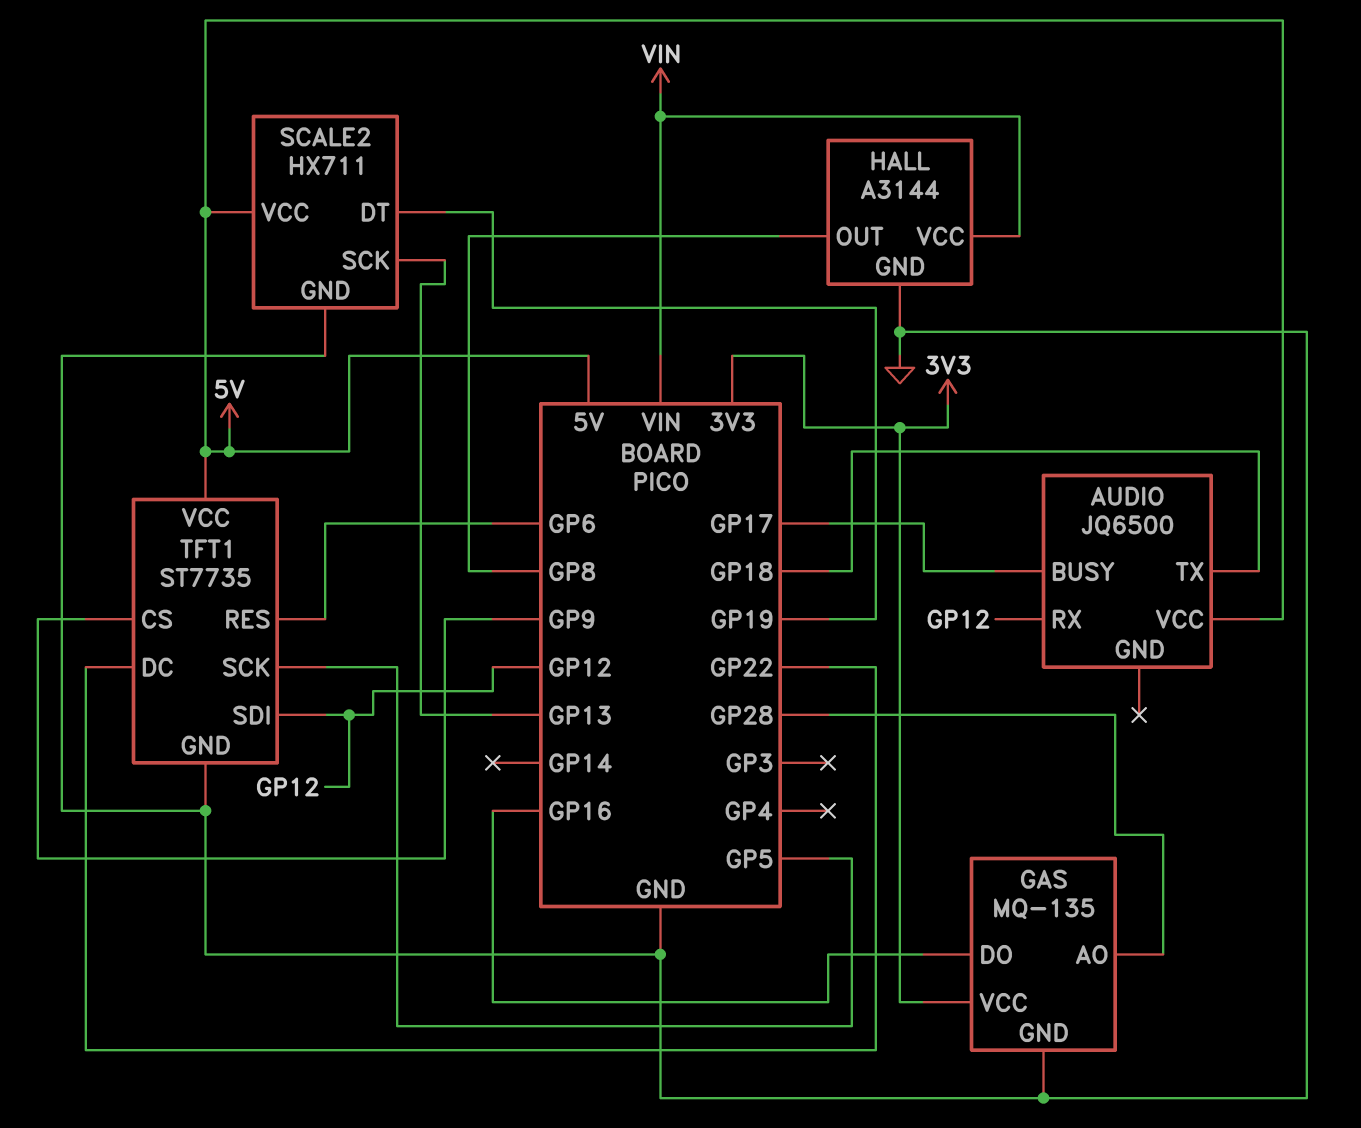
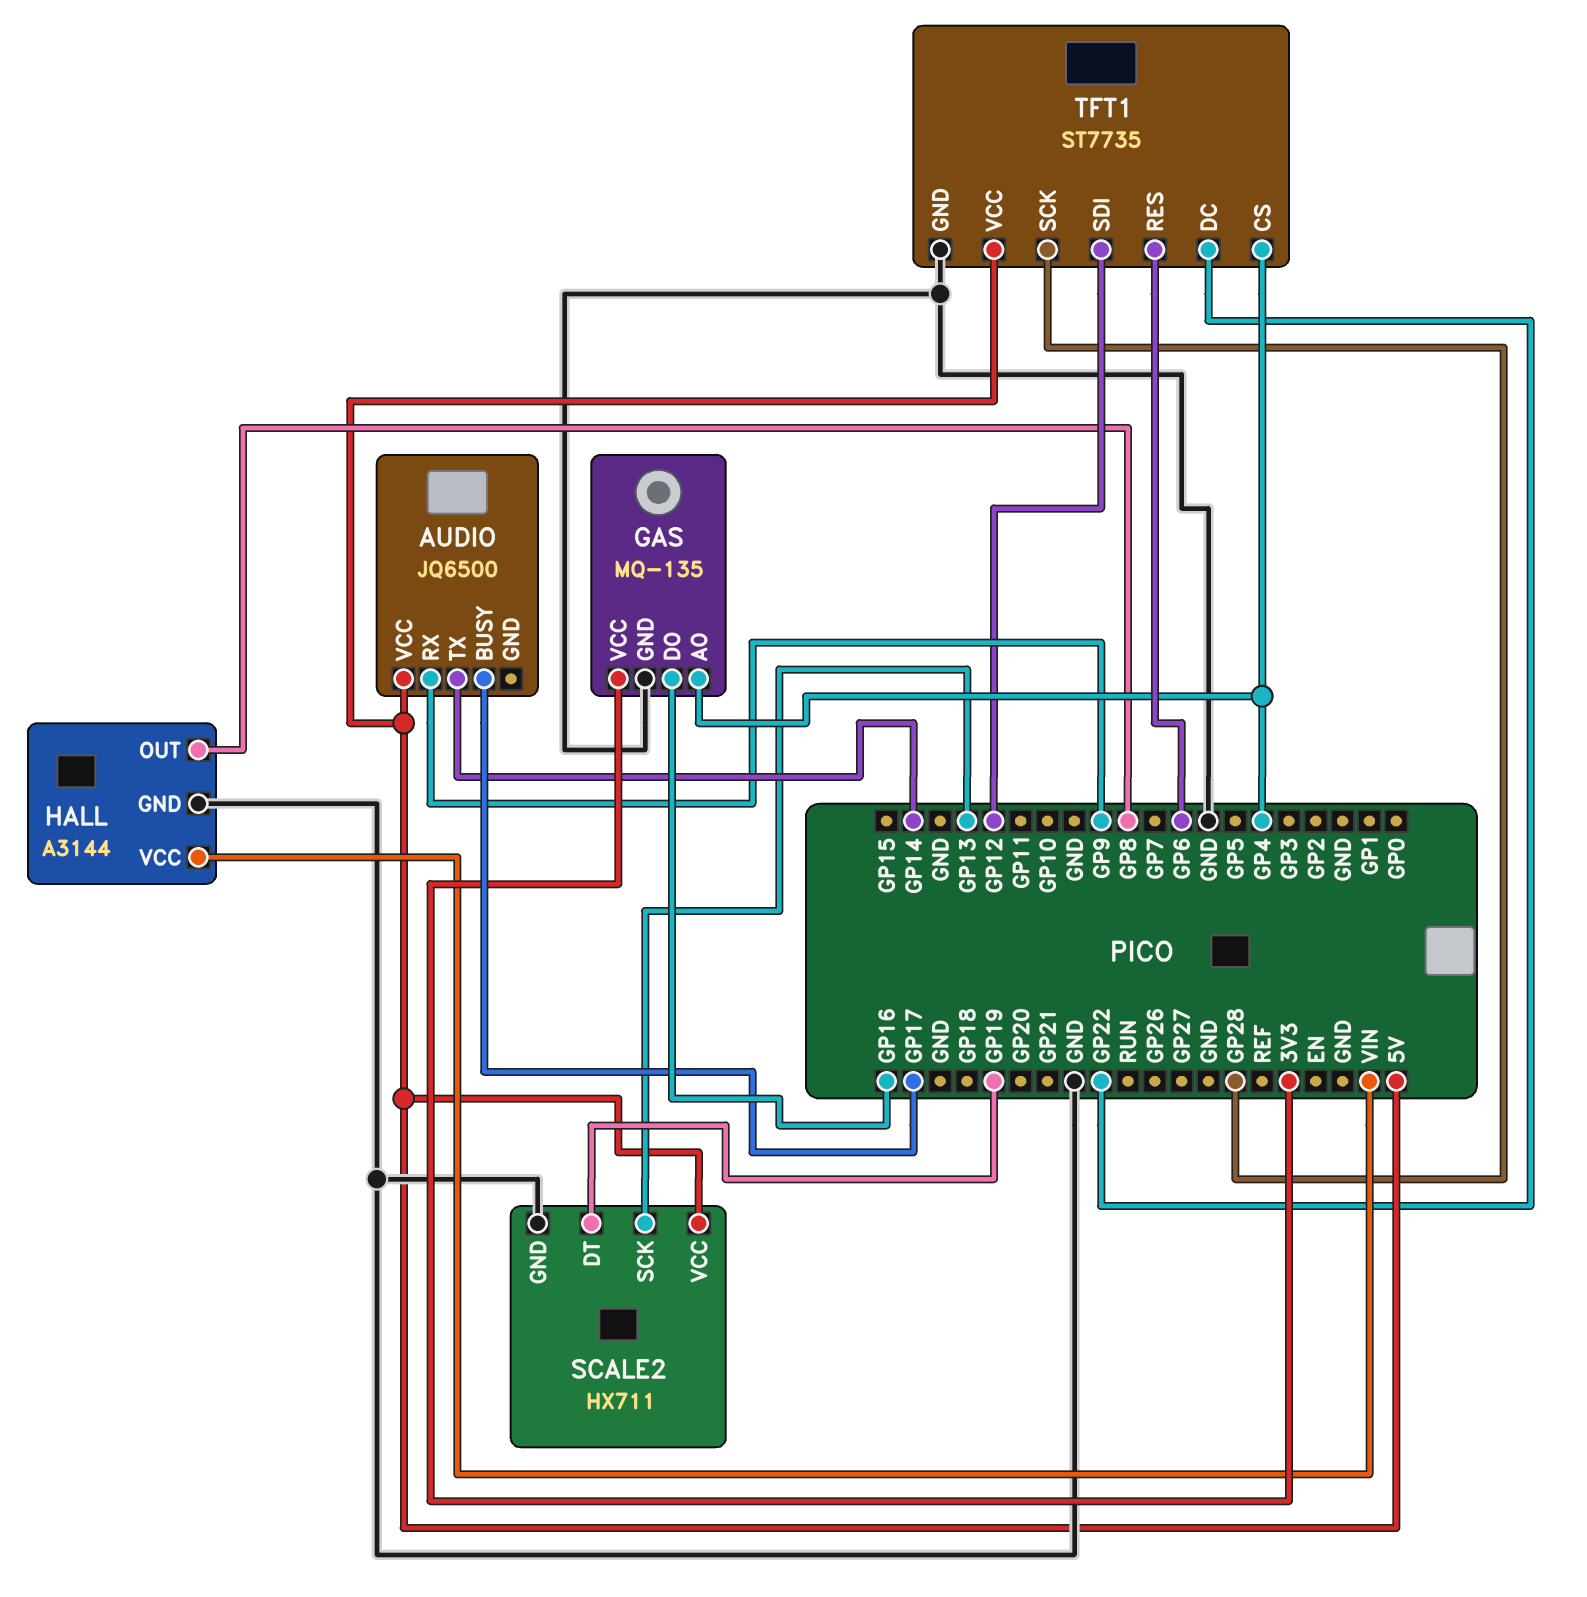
AUDIO pin RX: GP12 -> GP9
AUDIO pin TX: GP18 -> GP14
GAS pin AO: GP28 -> GP4
TFT1 pin CS: GP9 -> GP4
TFT1 pin SCK: GP5 -> GP28

